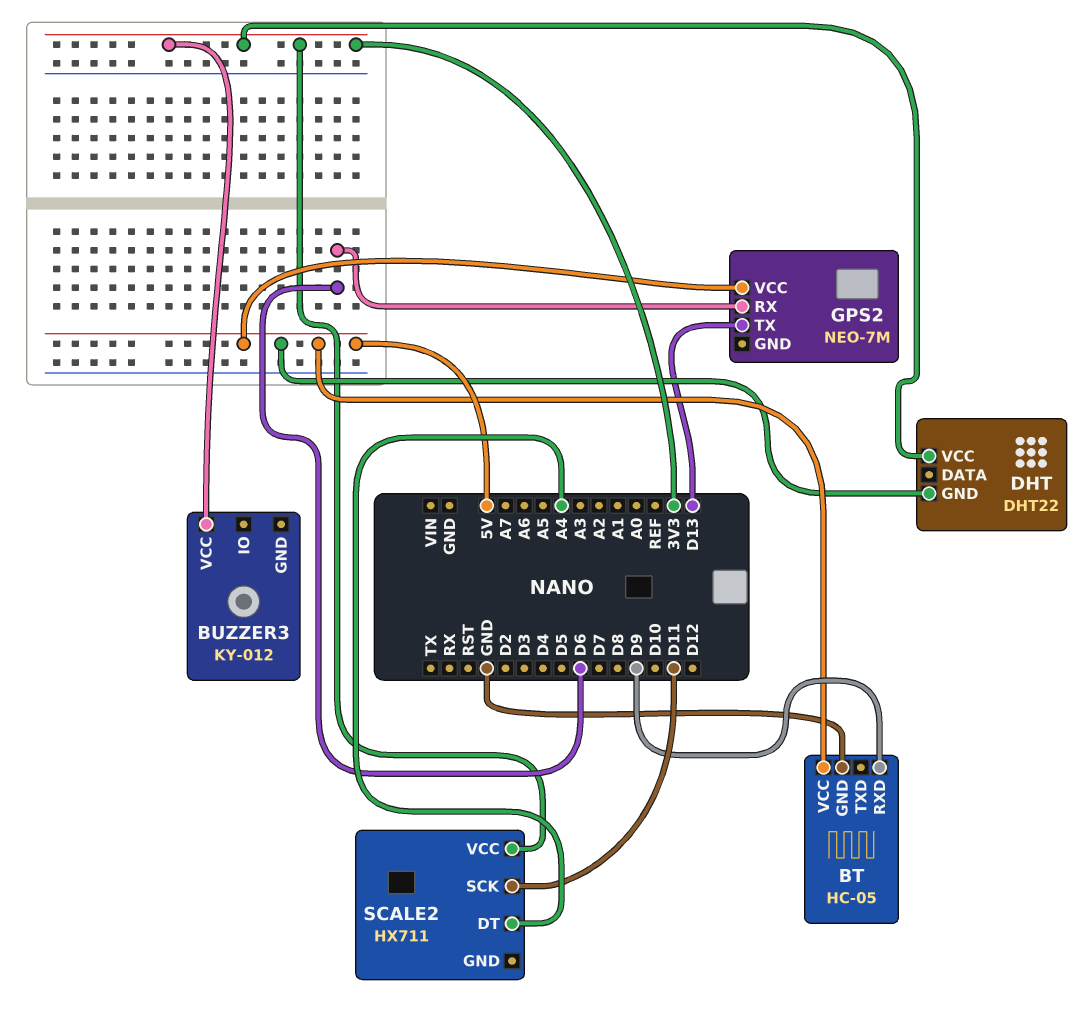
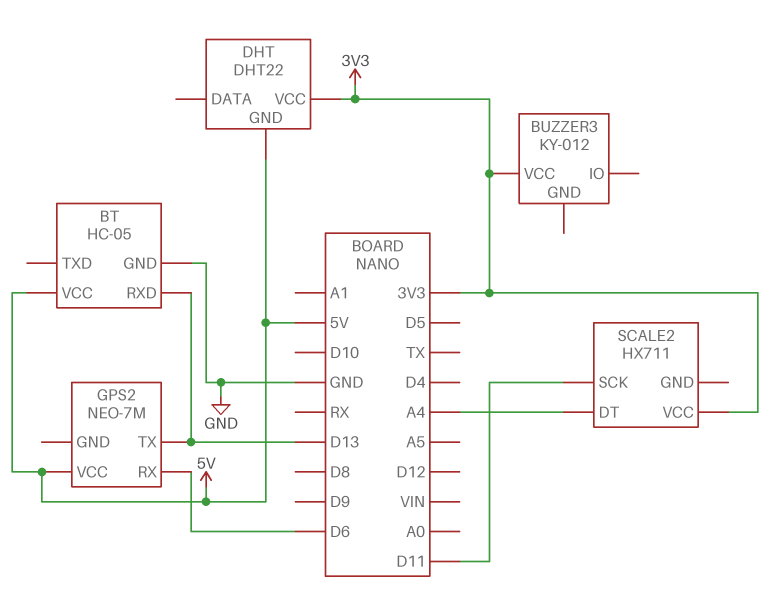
BT pin RXD: D9 -> D13

